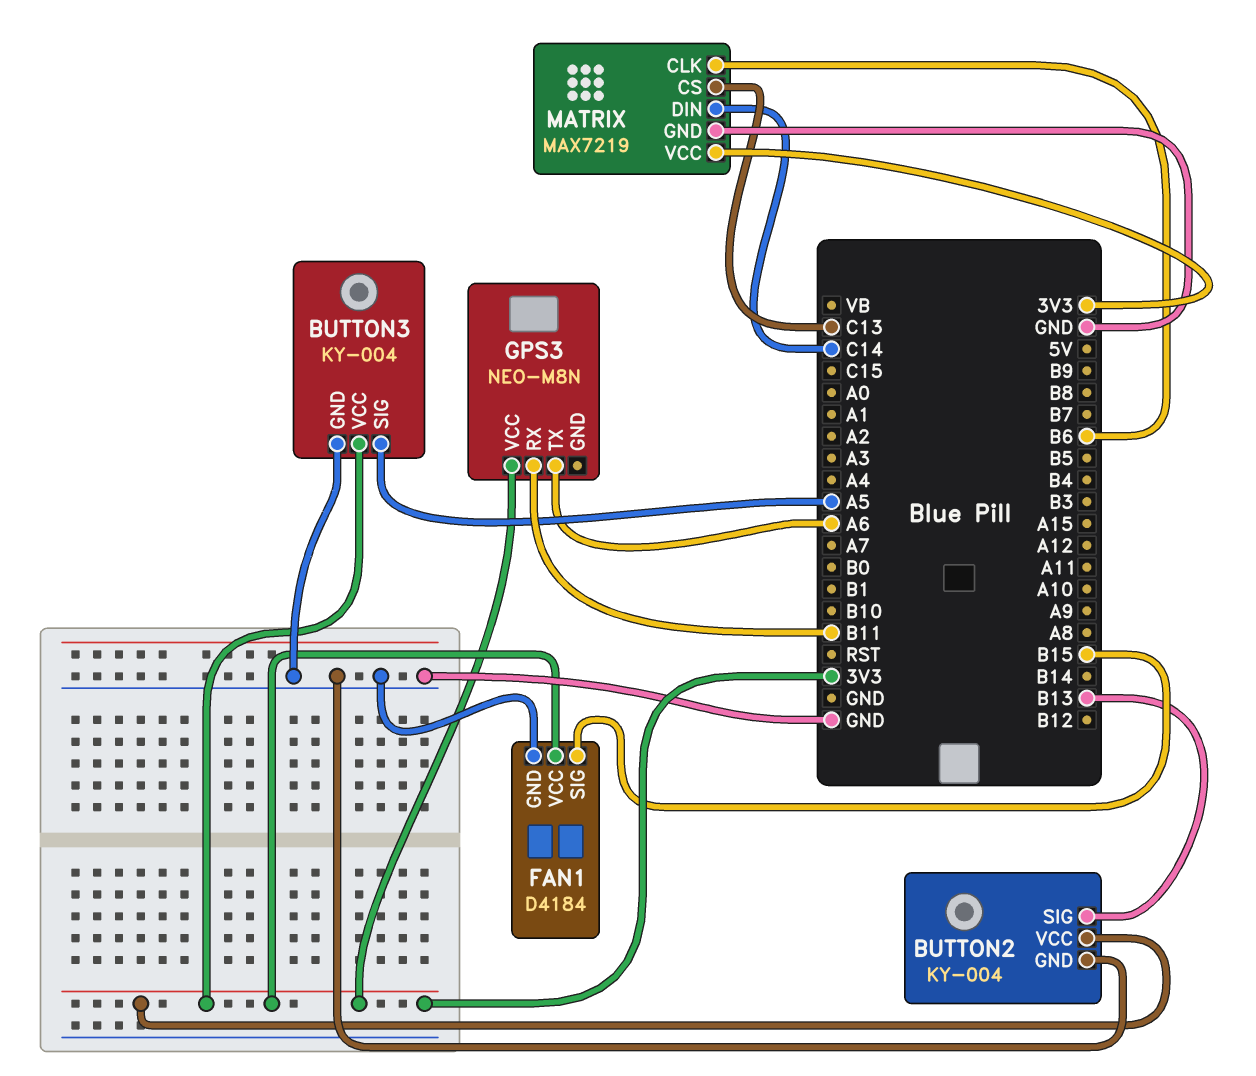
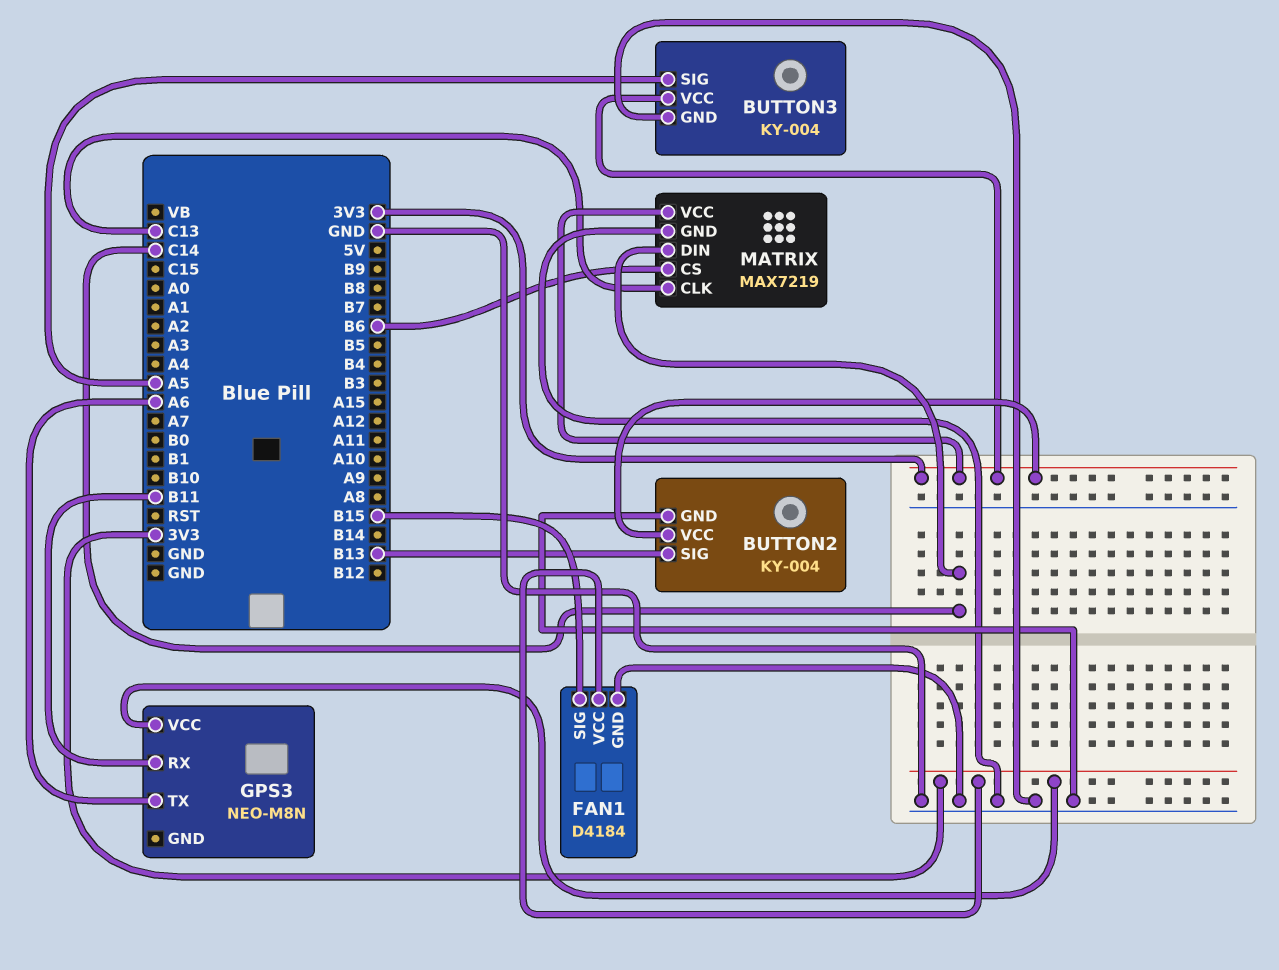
MATRIX pin CLK: B6 -> C13
MATRIX pin CS: C13 -> B6

